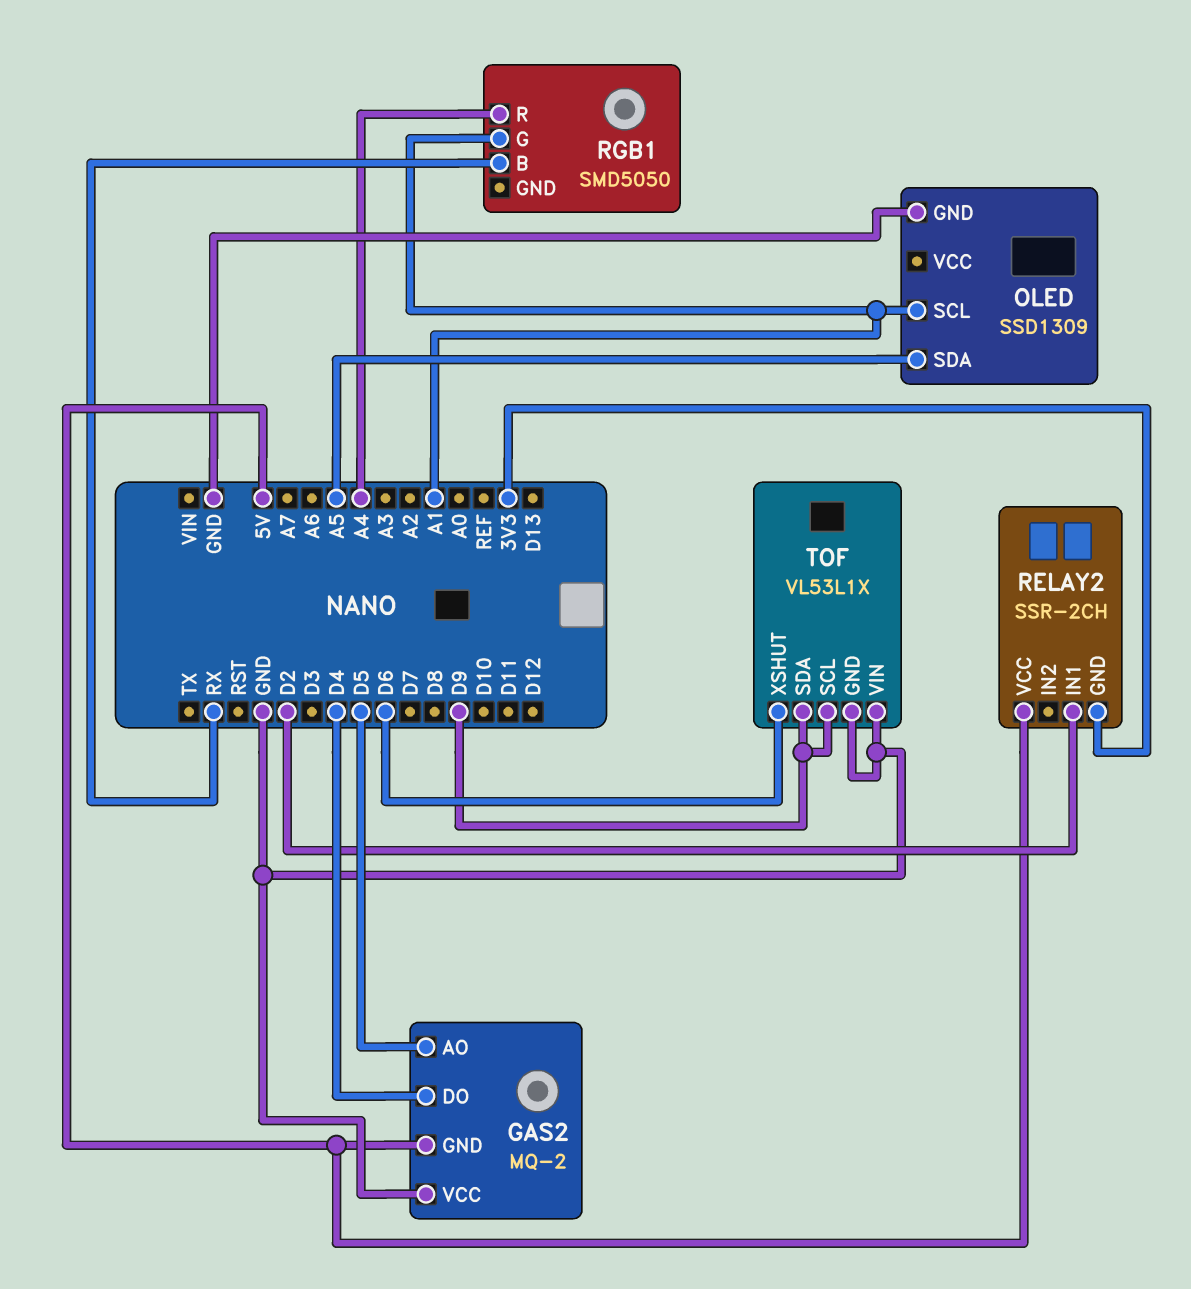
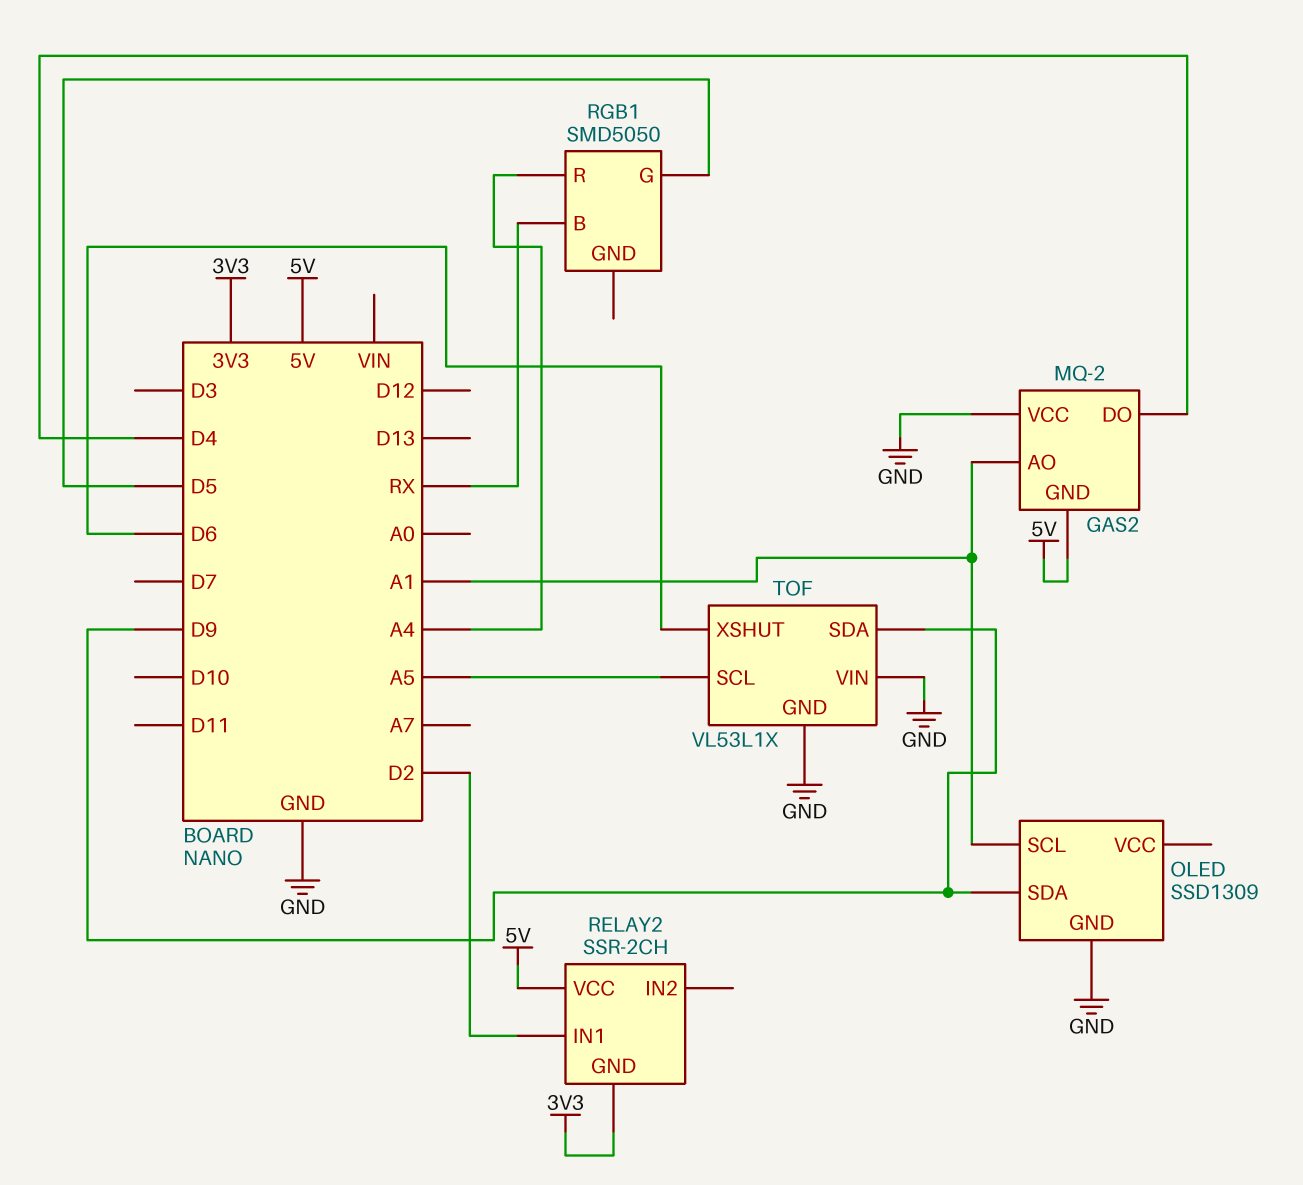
GAS2 pin AO: D5 -> A1
OLED pin SDA: A5 -> D9
RGB1 pin G: A1 -> D5
TOF pin SCL: D9 -> A5

